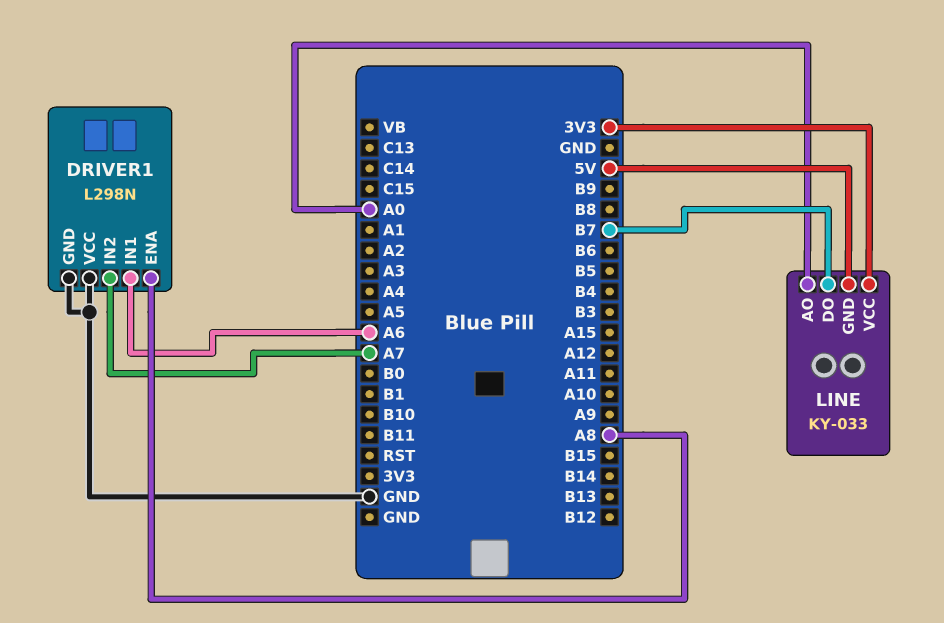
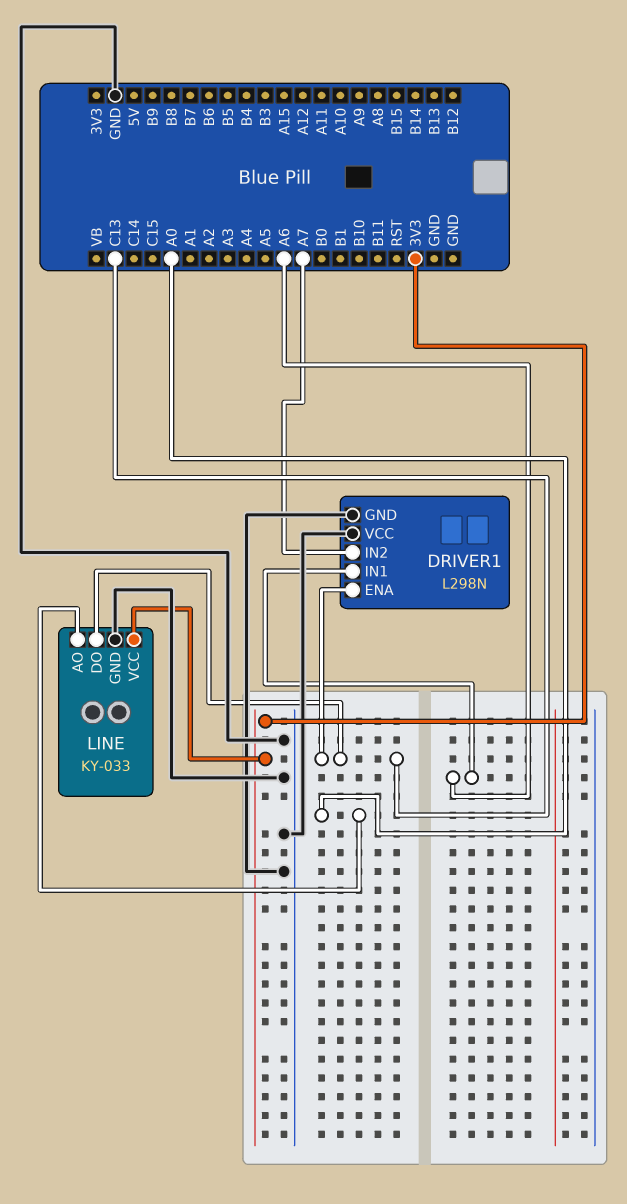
DRIVER1 pin ENA: A8 -> C13
LINE pin DO: B7 -> C13
LINE pin GND: 5V -> GND

